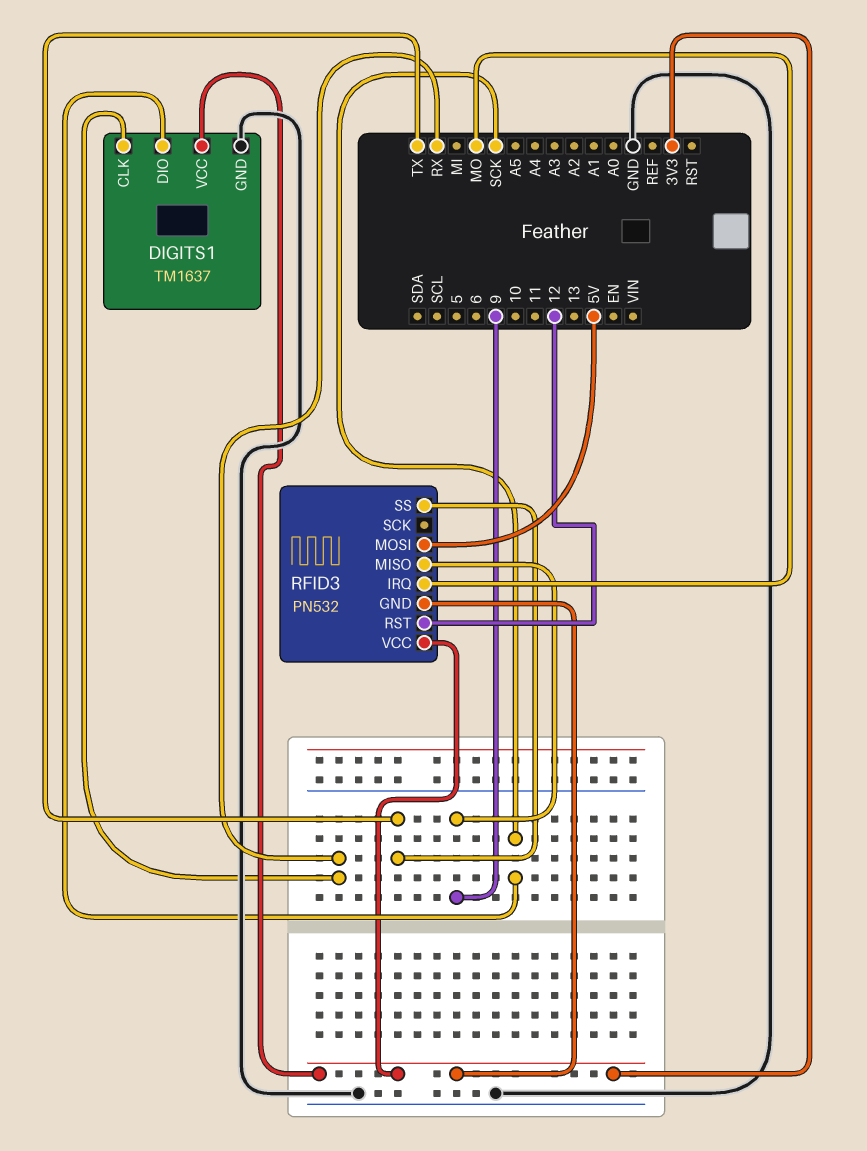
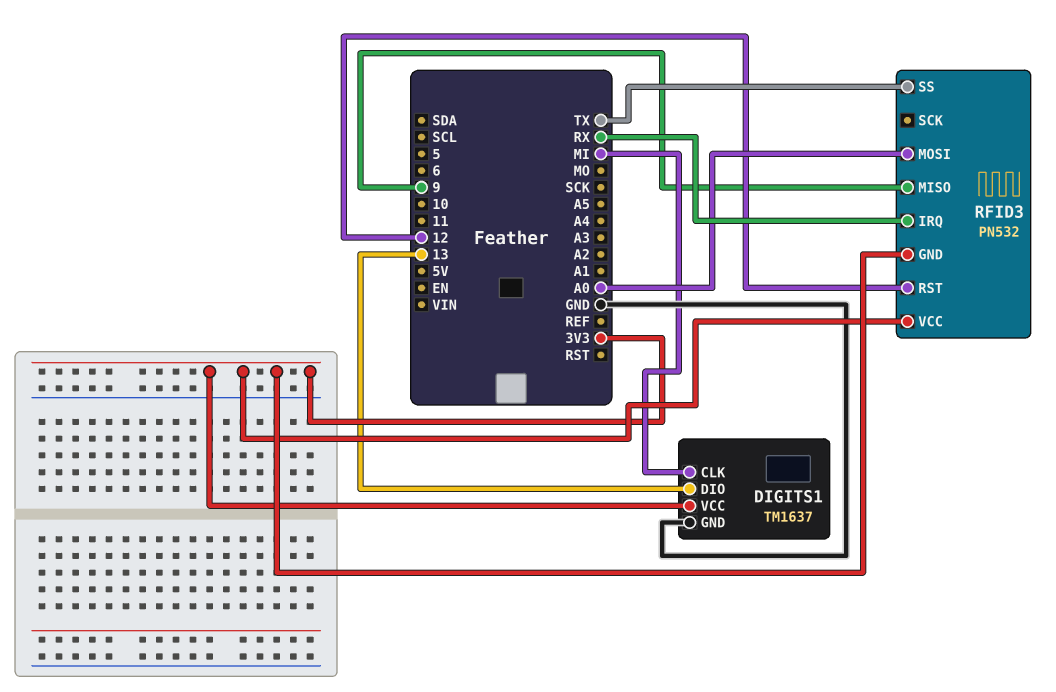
DIGITS1 pin CLK: RX -> MI
DIGITS1 pin DIO: SCK -> 13
RFID3 pin IRQ: MO -> RX
RFID3 pin MOSI: 5V -> A0

